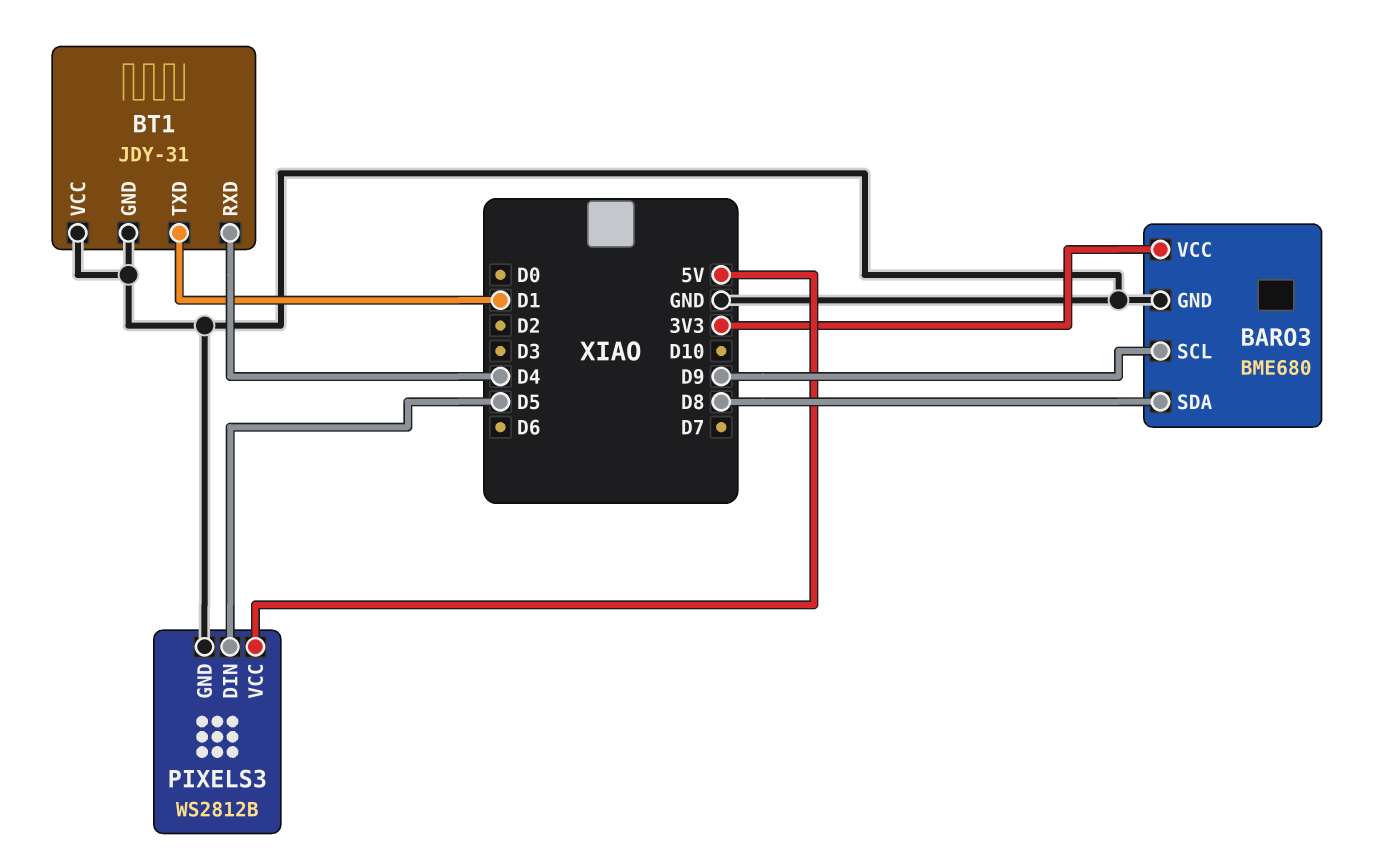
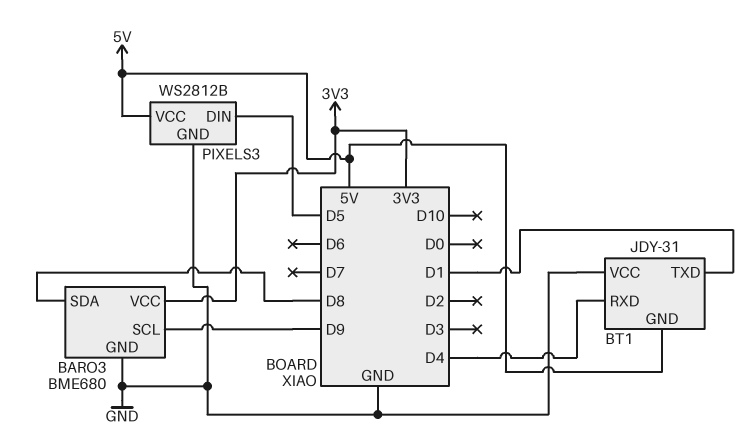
BT1 pin GND: GND -> 5V

